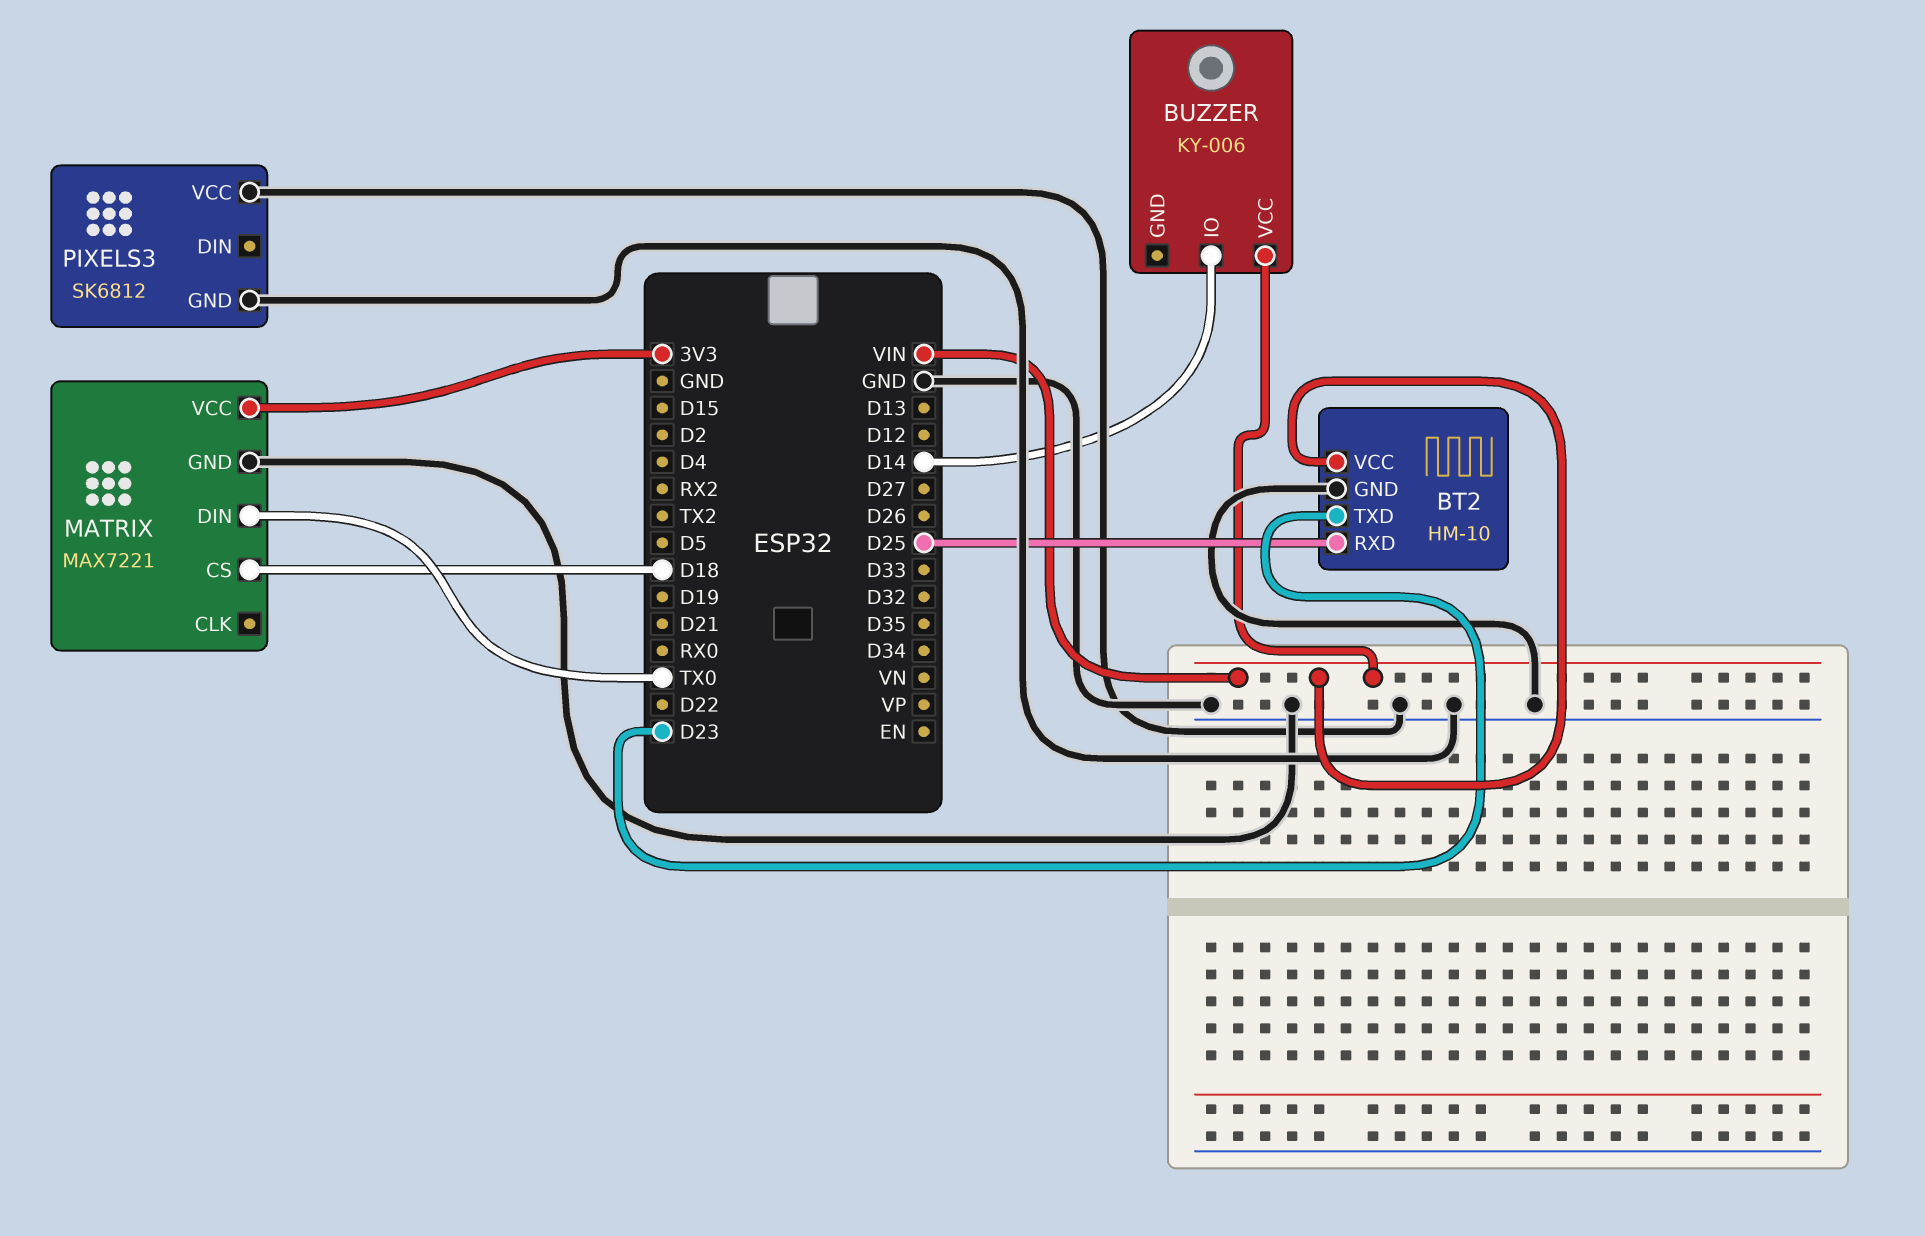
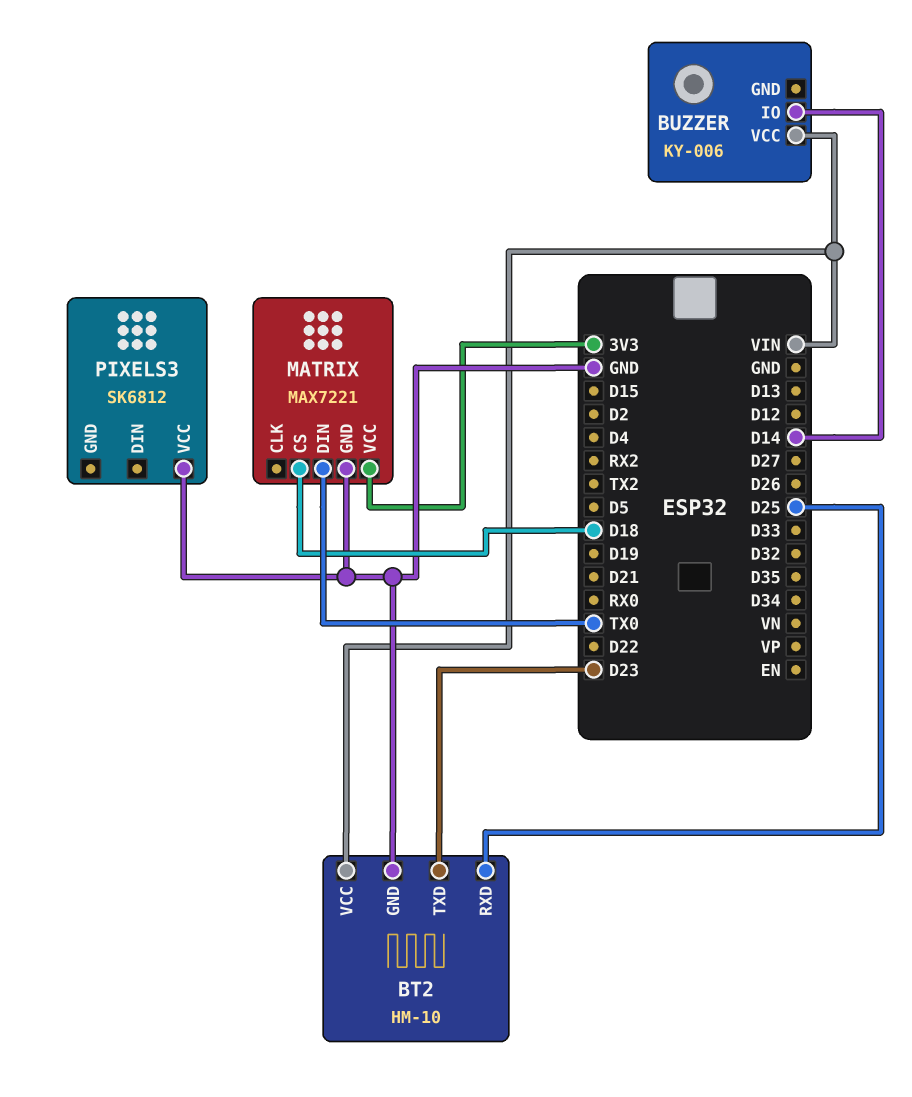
PIXELS3 pin GND: GND -> none

